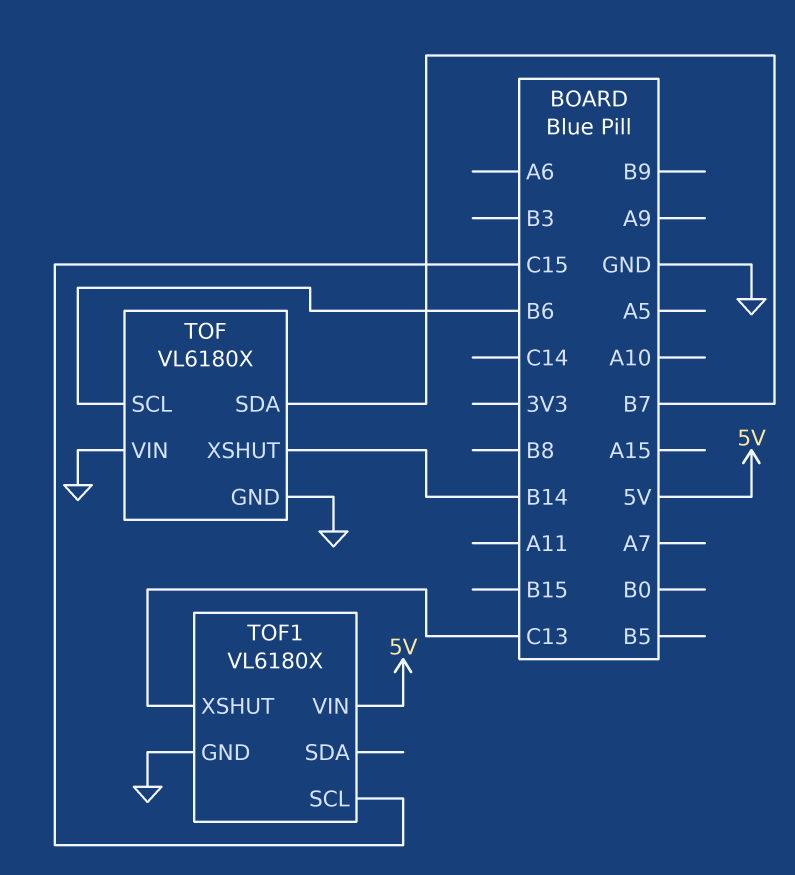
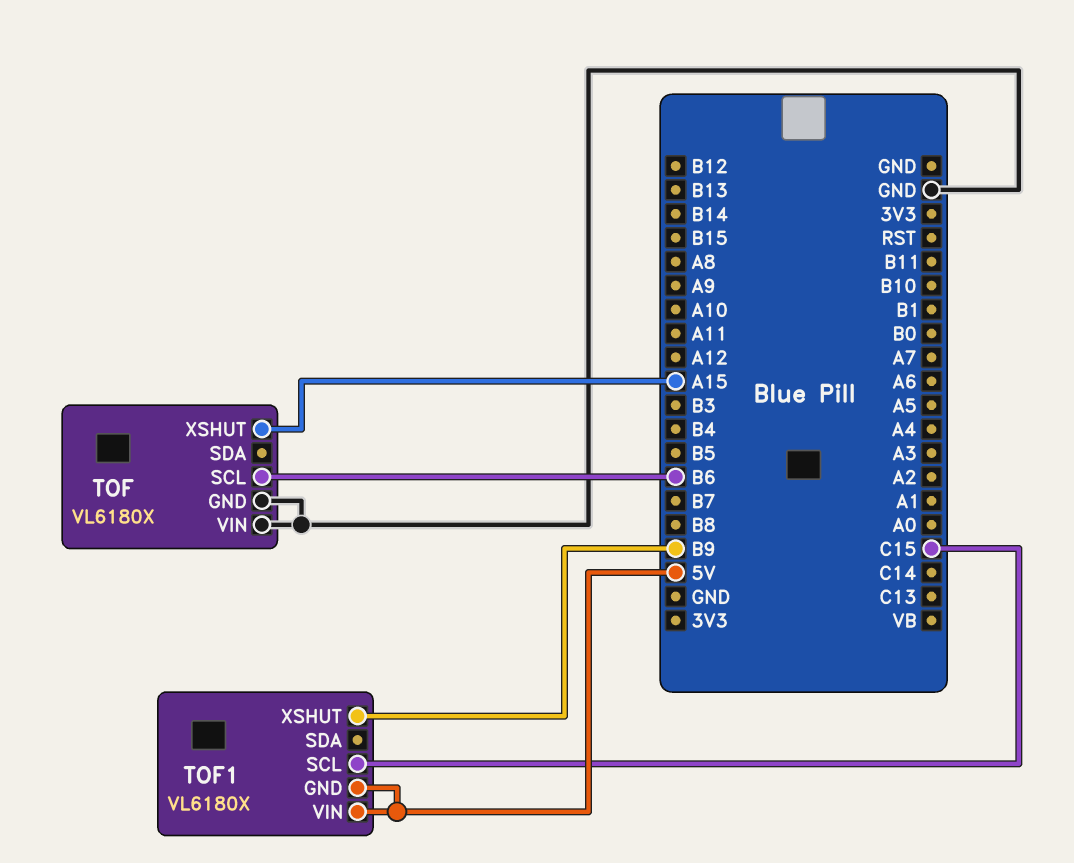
TOF pin SDA: B7 -> none
TOF pin XSHUT: B14 -> A15
TOF1 pin GND: GND -> 5V
TOF1 pin XSHUT: C13 -> B9

